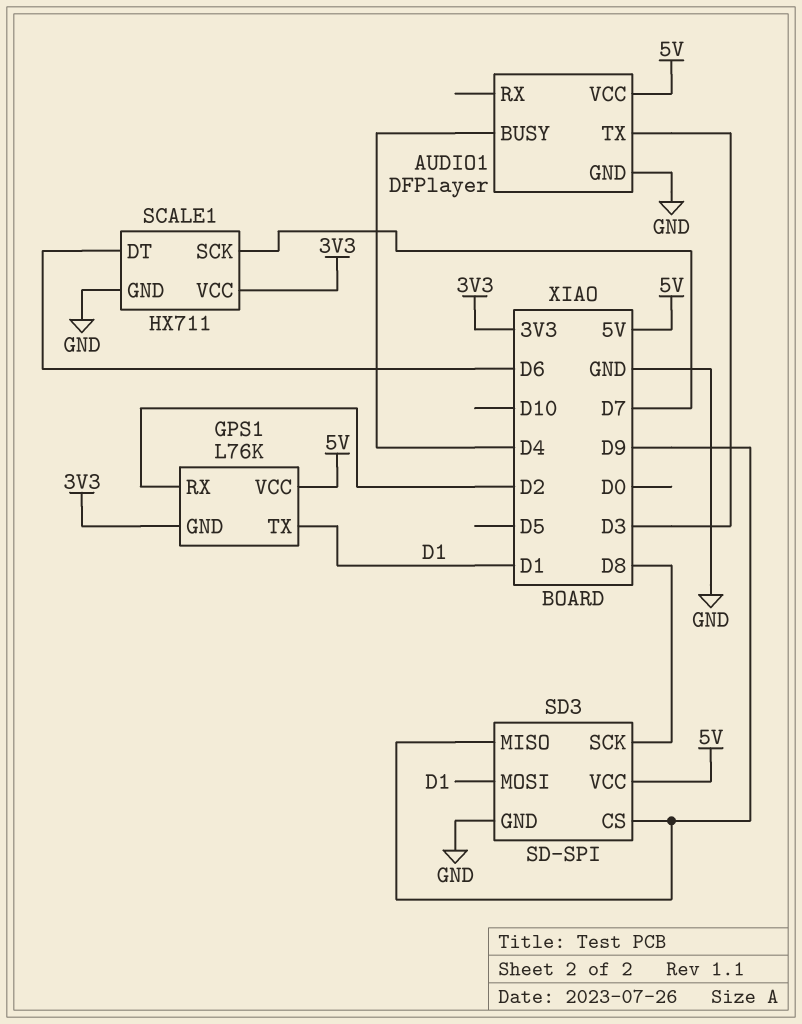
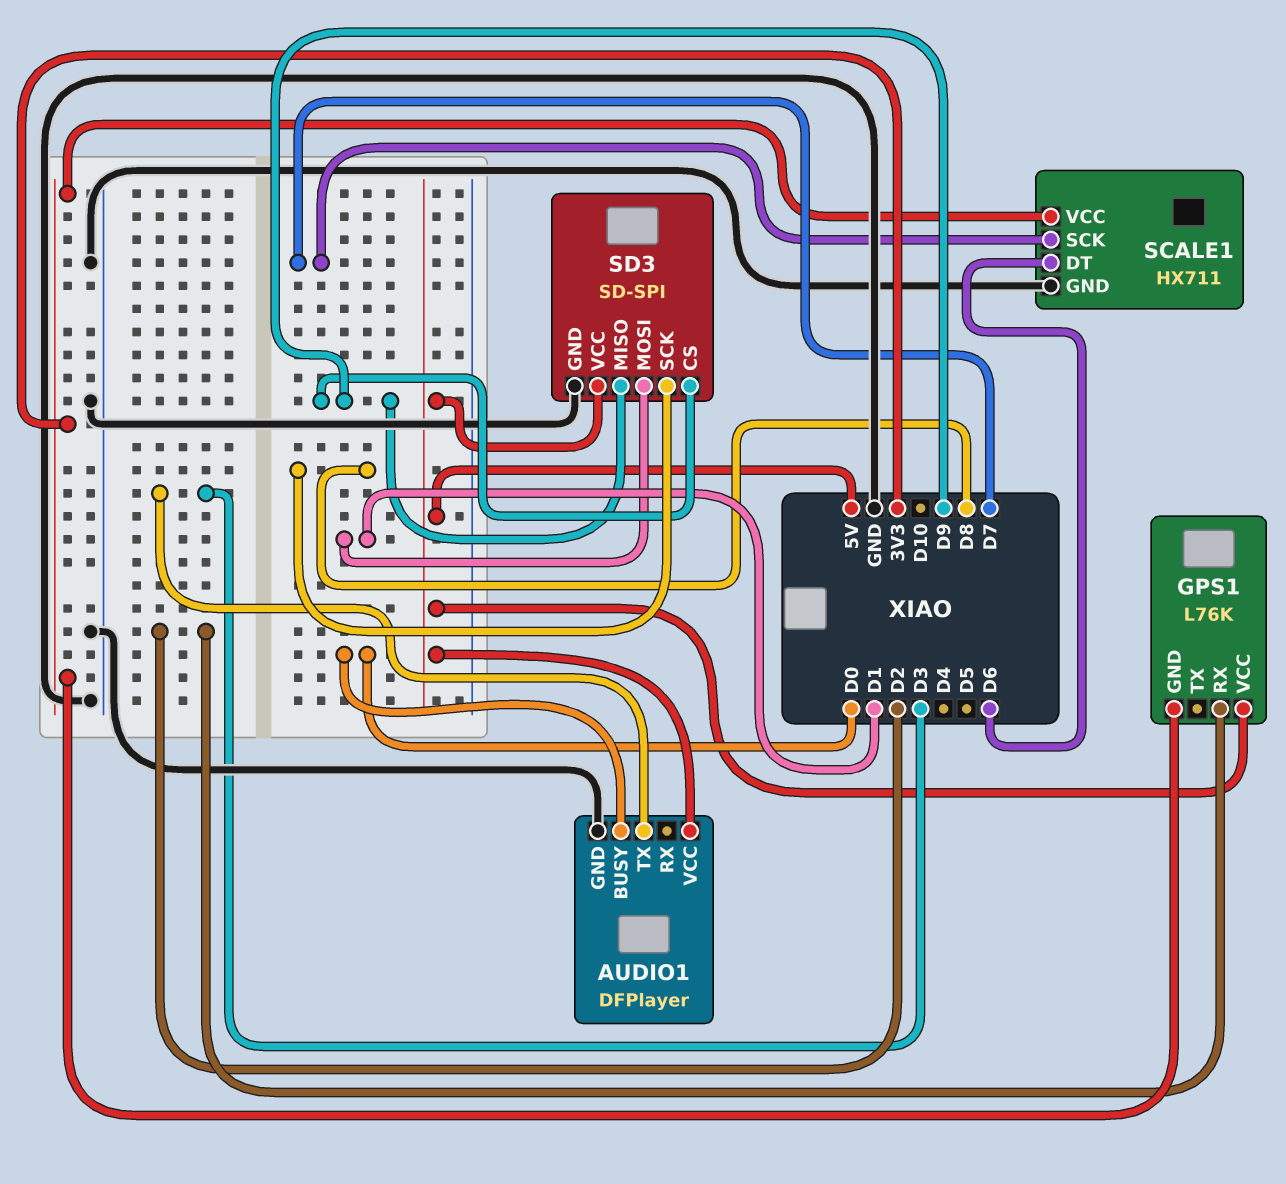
AUDIO1 pin BUSY: D4 -> D0
GPS1 pin TX: D1 -> none

